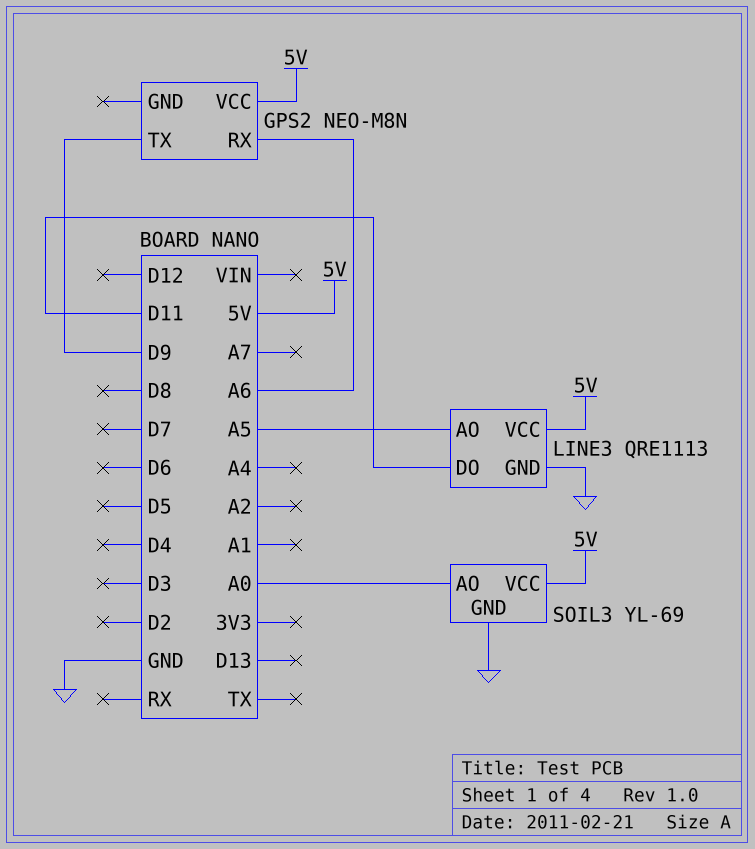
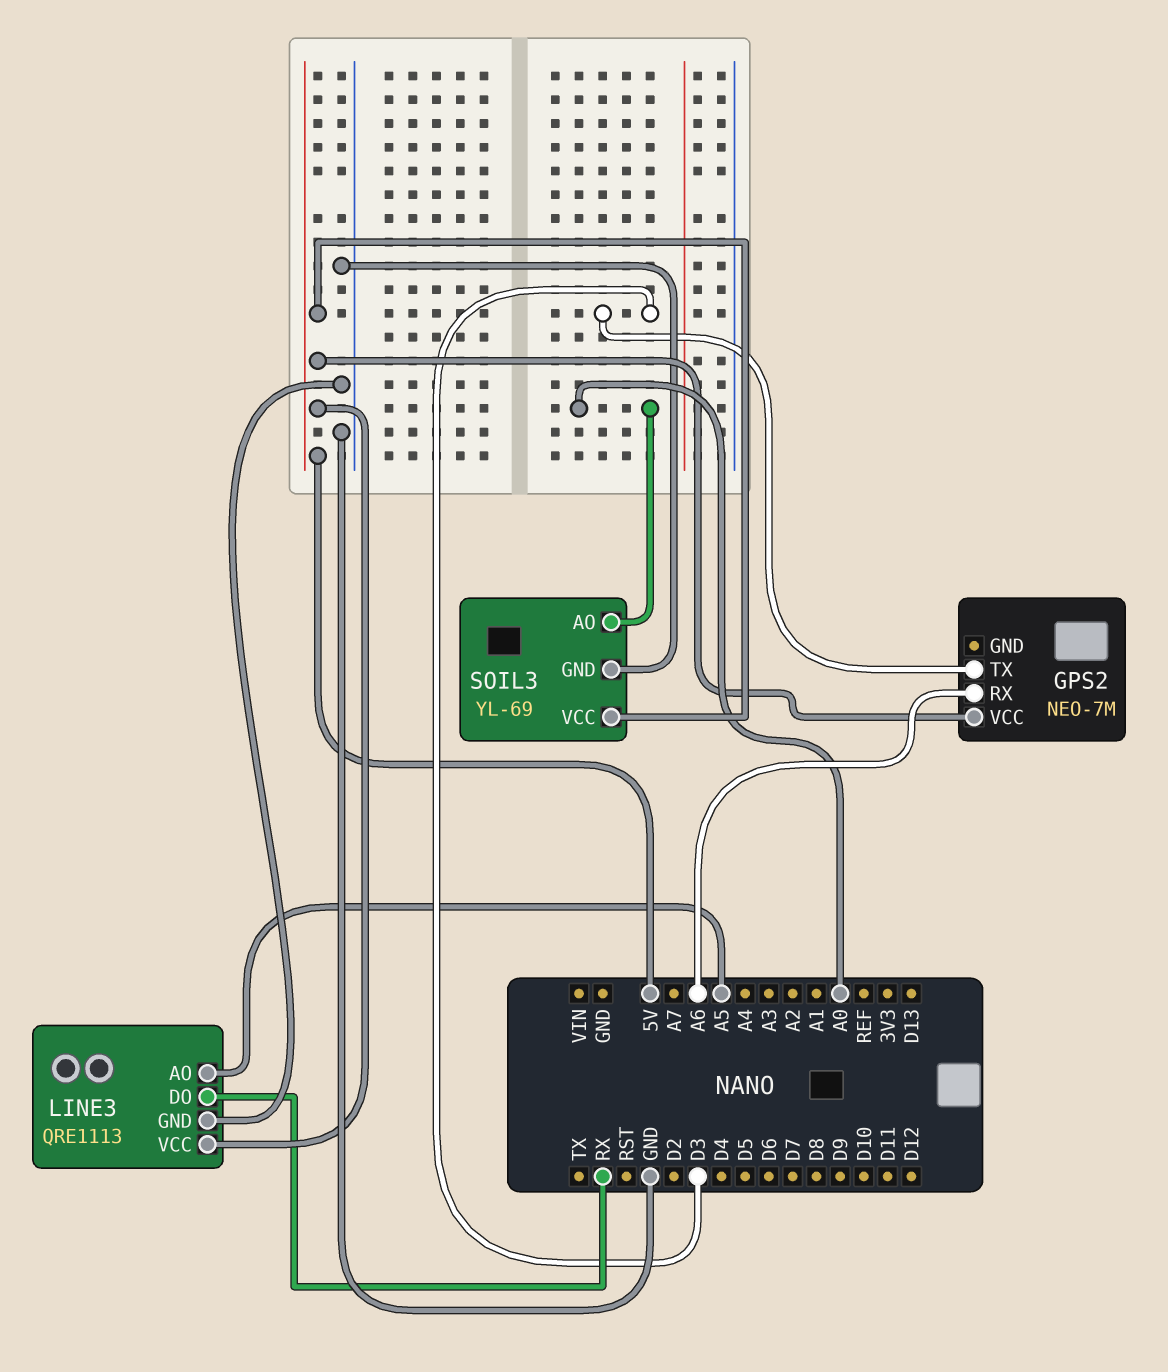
GPS2: NEO-M8N -> NEO-7M
GPS2 pin TX: D9 -> D3
LINE3 pin DO: D11 -> RX

